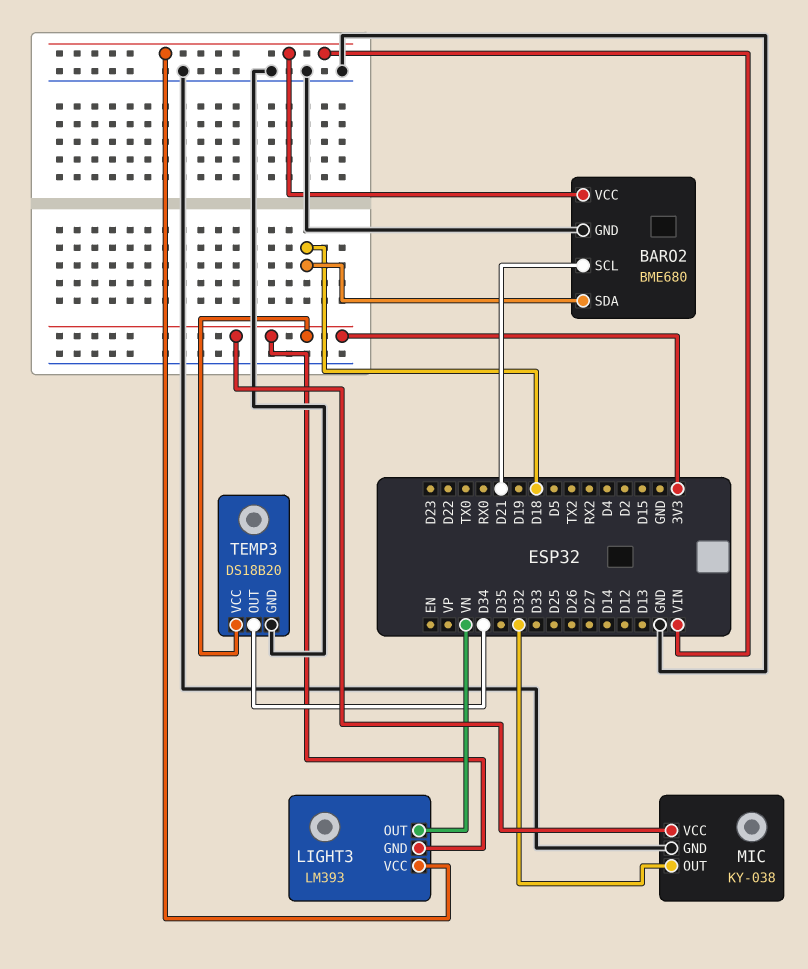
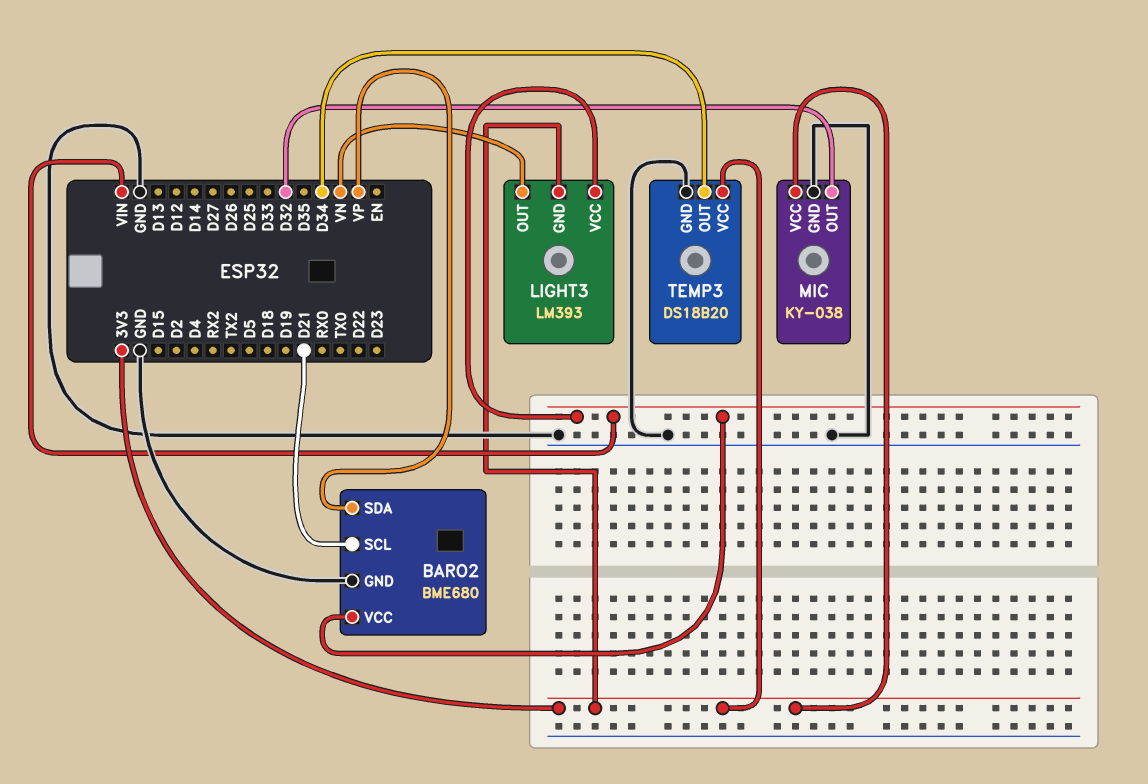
BARO2 pin SDA: D18 -> VP

